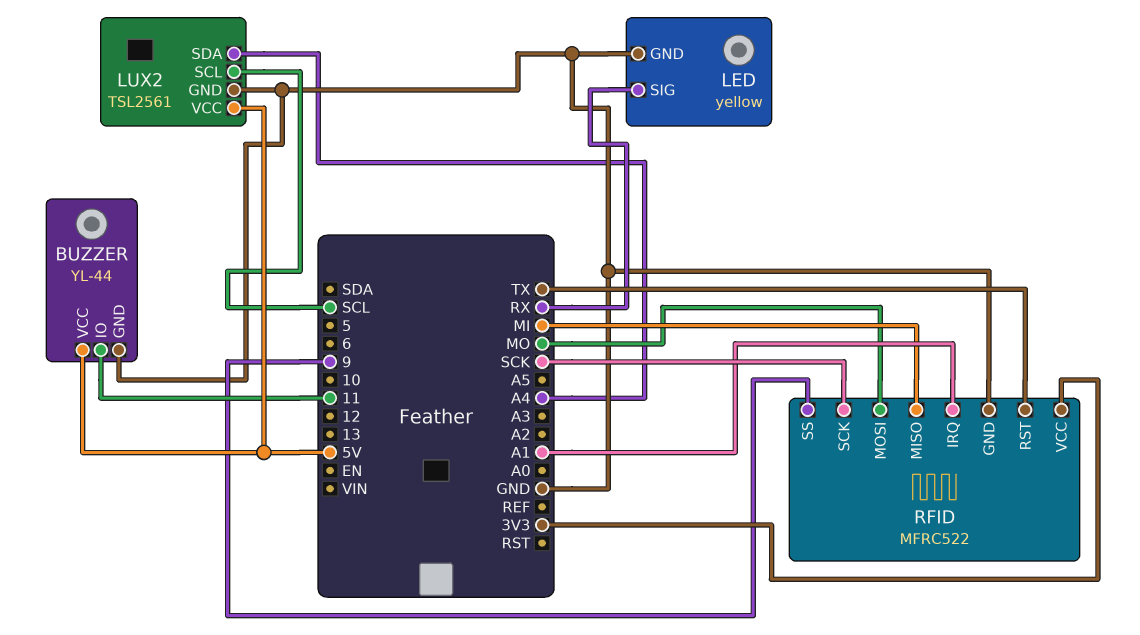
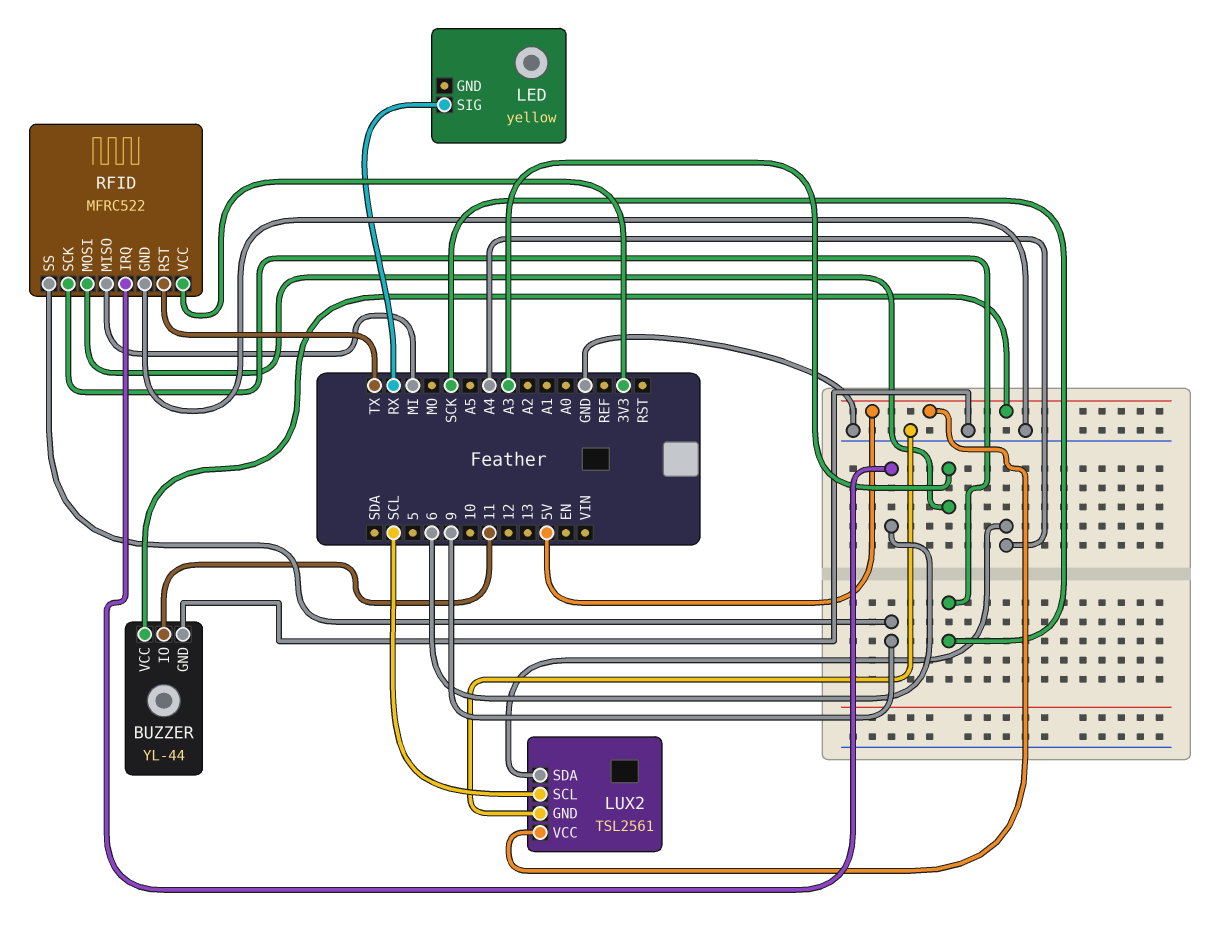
LED pin GND: GND -> none
RFID pin IRQ: A1 -> 6
RFID pin MOSI: MO -> A3

